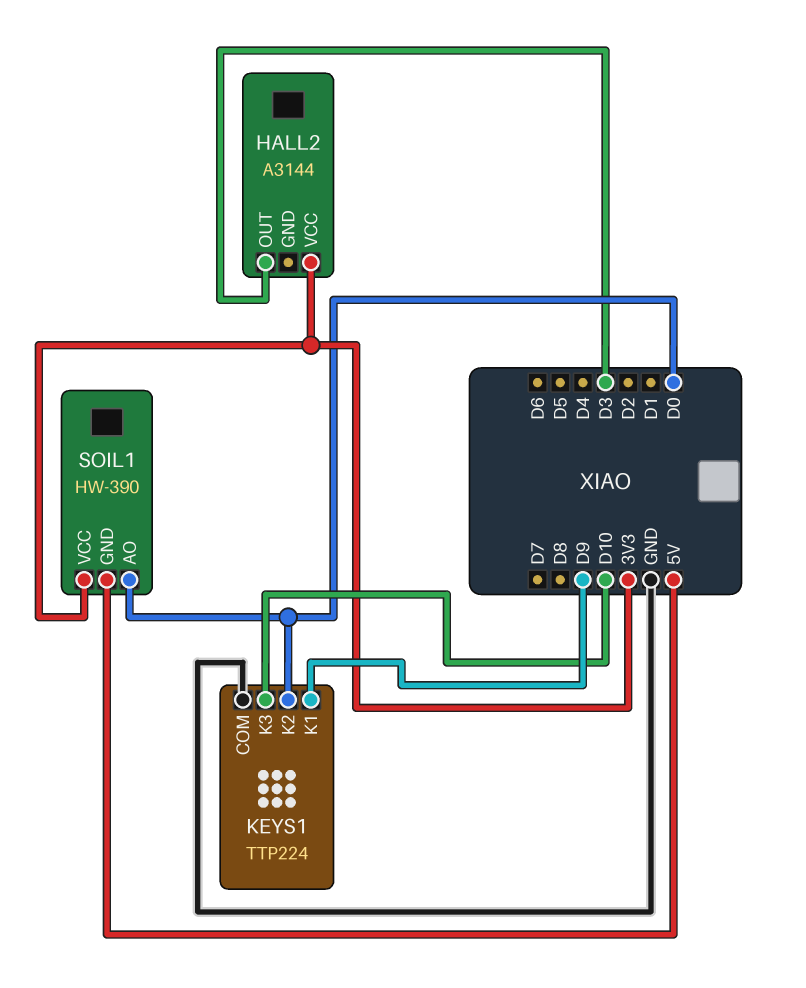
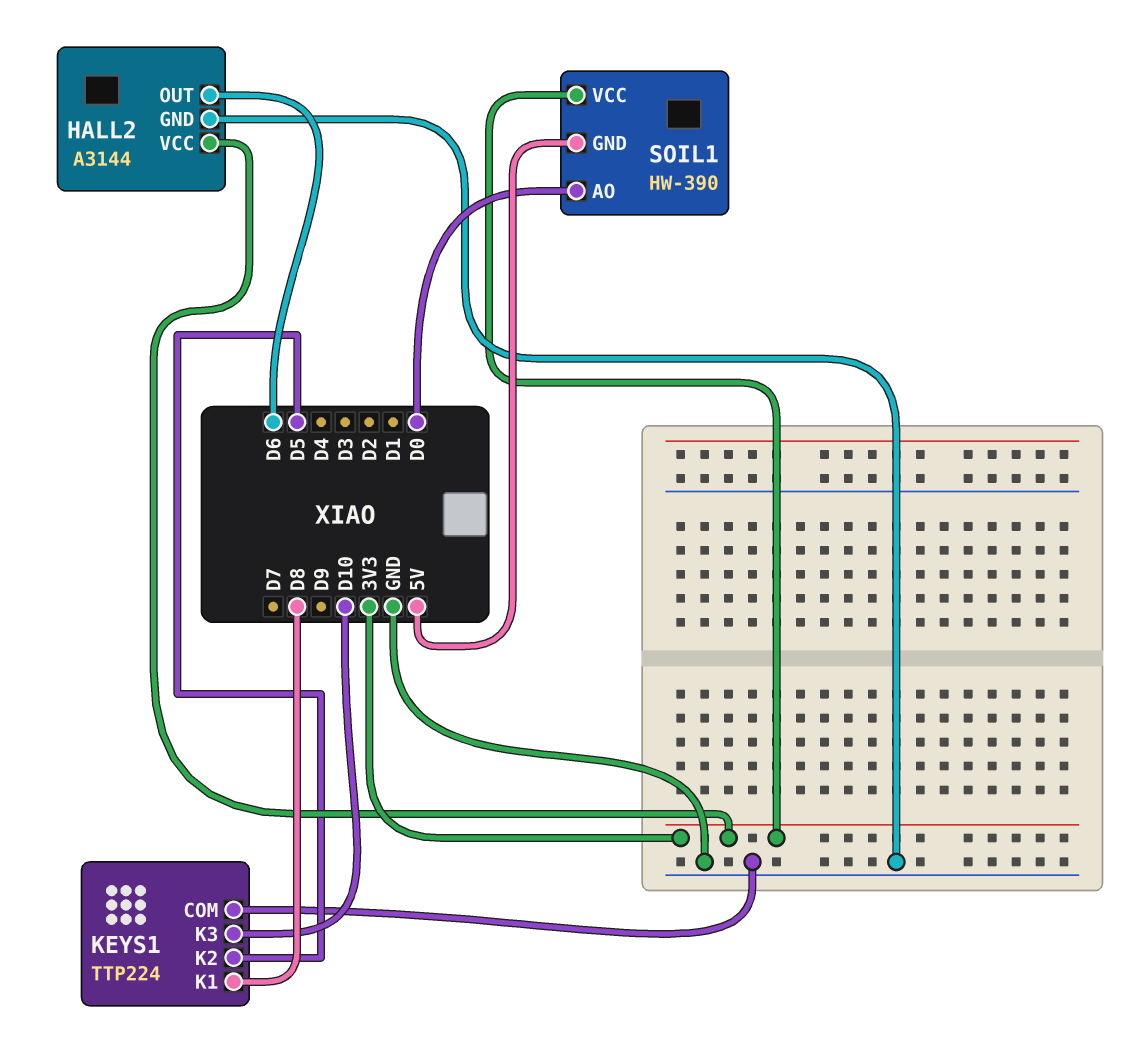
HALL2 pin GND: none -> GND
HALL2 pin OUT: D3 -> D6
KEYS1 pin K1: D9 -> D8
KEYS1 pin K2: D0 -> D5

